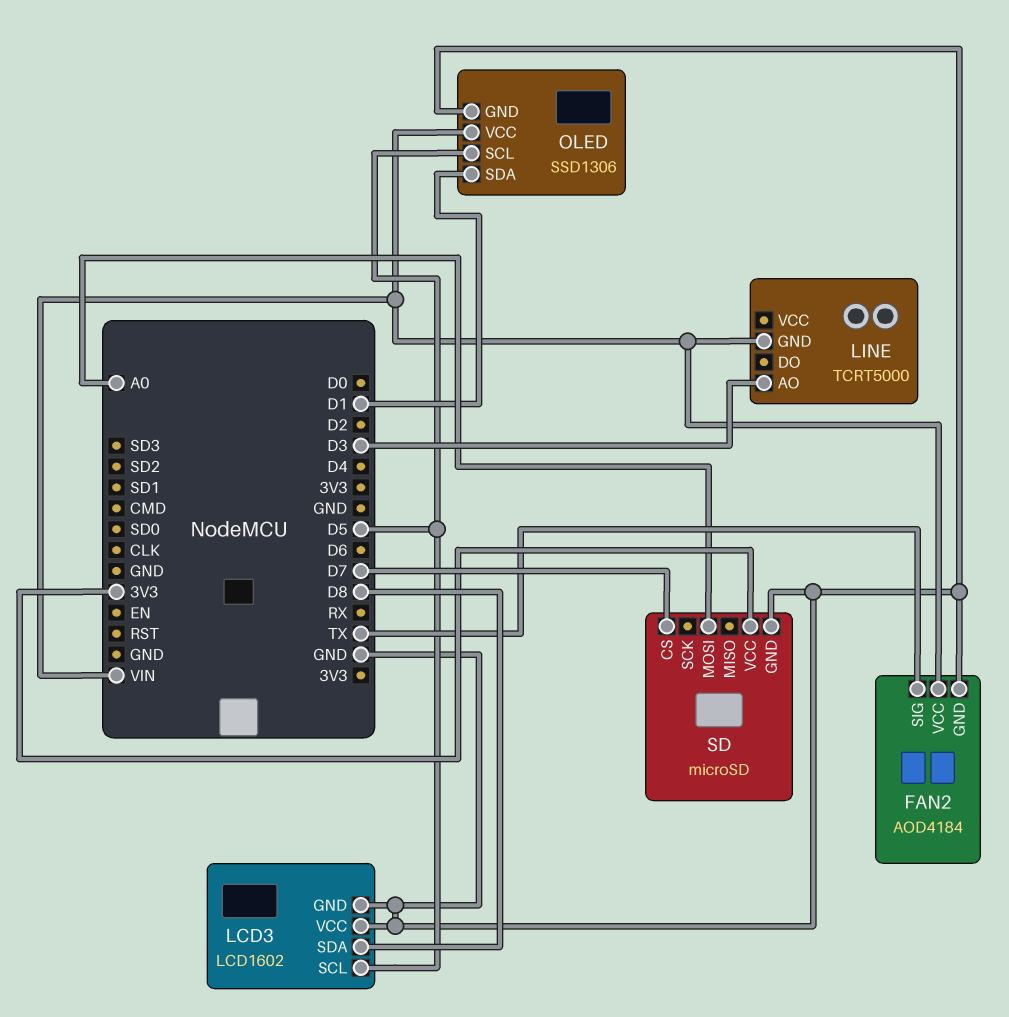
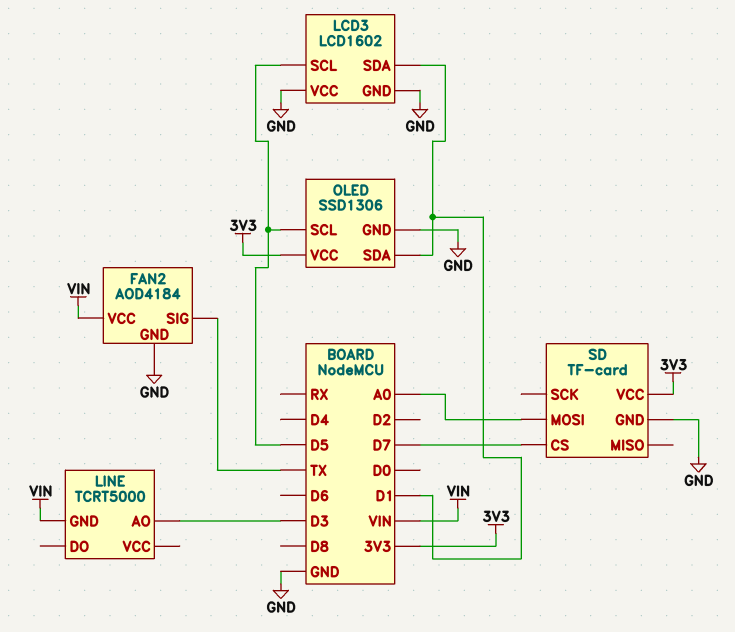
LCD3 pin SDA: D8 -> D1
OLED pin VCC: VIN -> 3V3
SD: microSD -> TF-card

